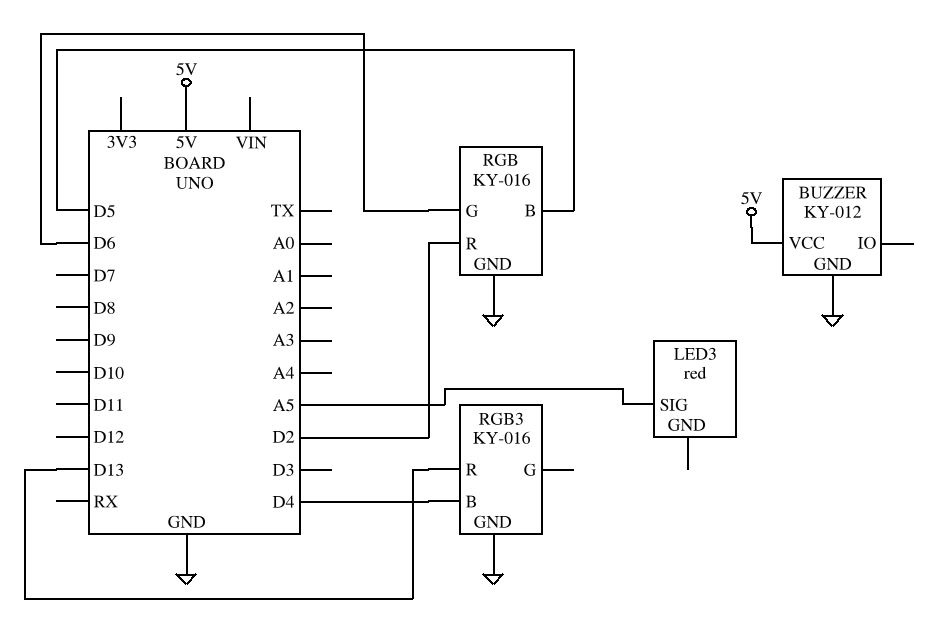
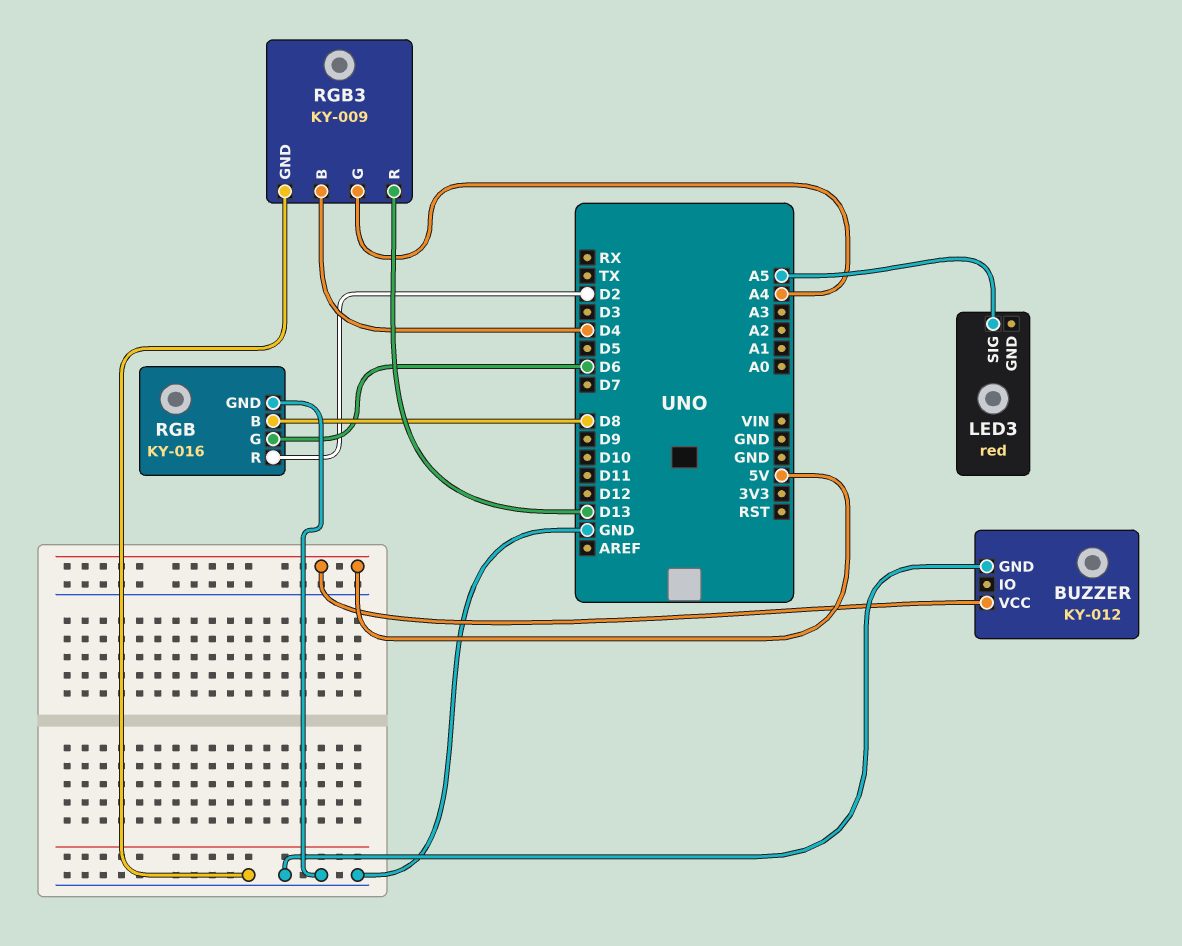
RGB pin B: D5 -> D8
RGB3: KY-016 -> KY-009
RGB3 pin G: none -> A4

